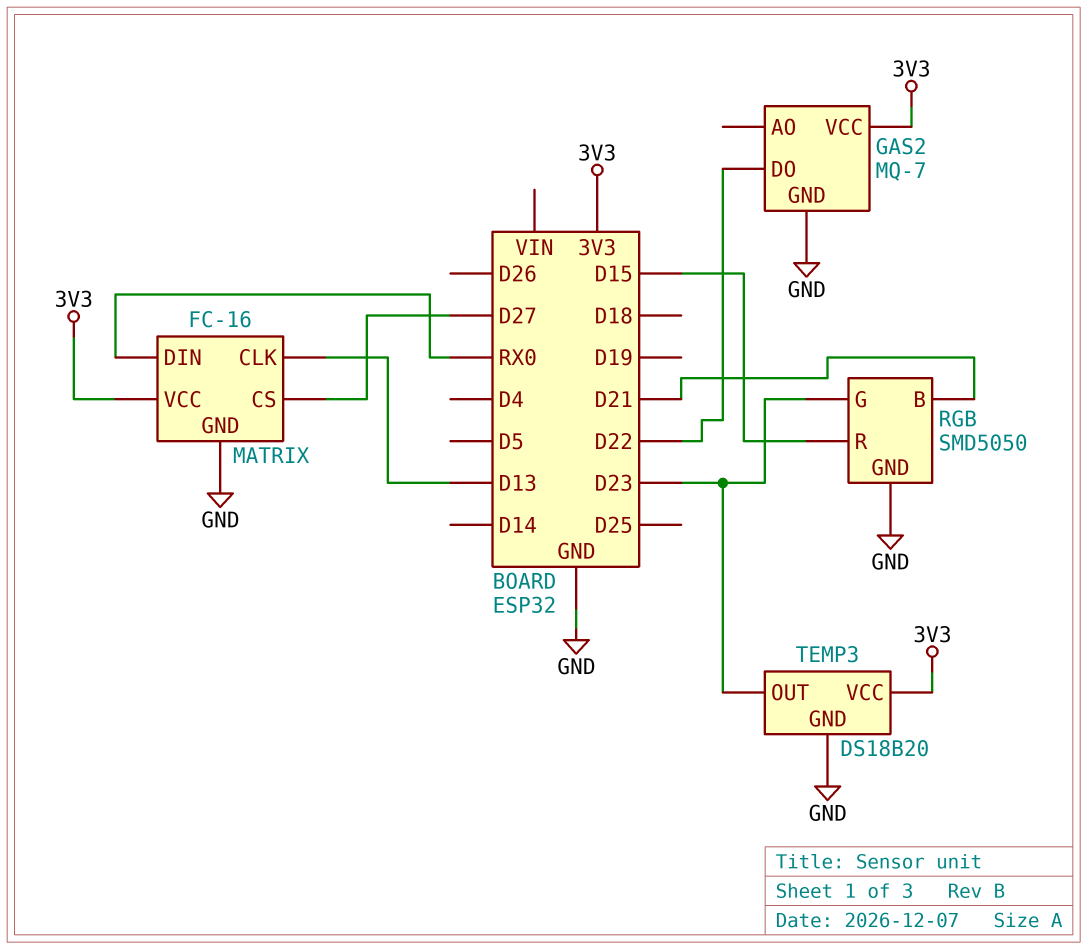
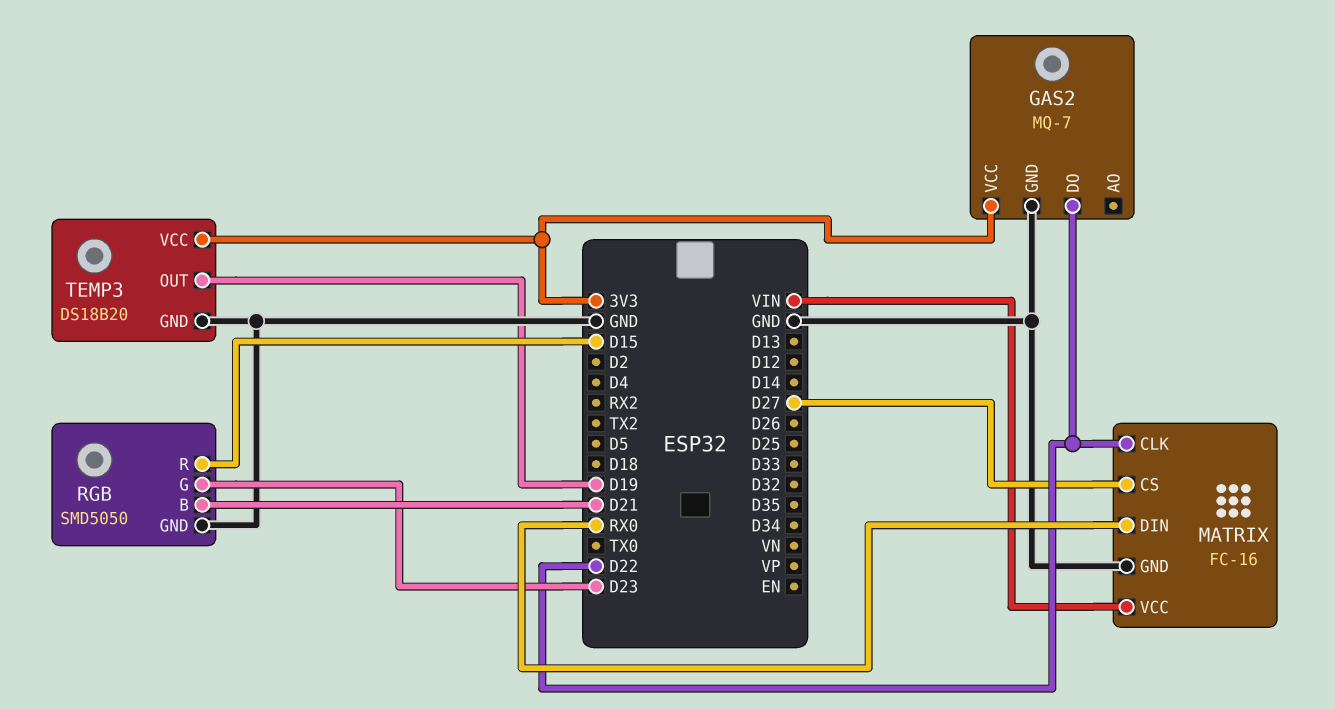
MATRIX pin CLK: D13 -> D22
MATRIX pin VCC: 3V3 -> VIN
TEMP3 pin OUT: D23 -> D19

